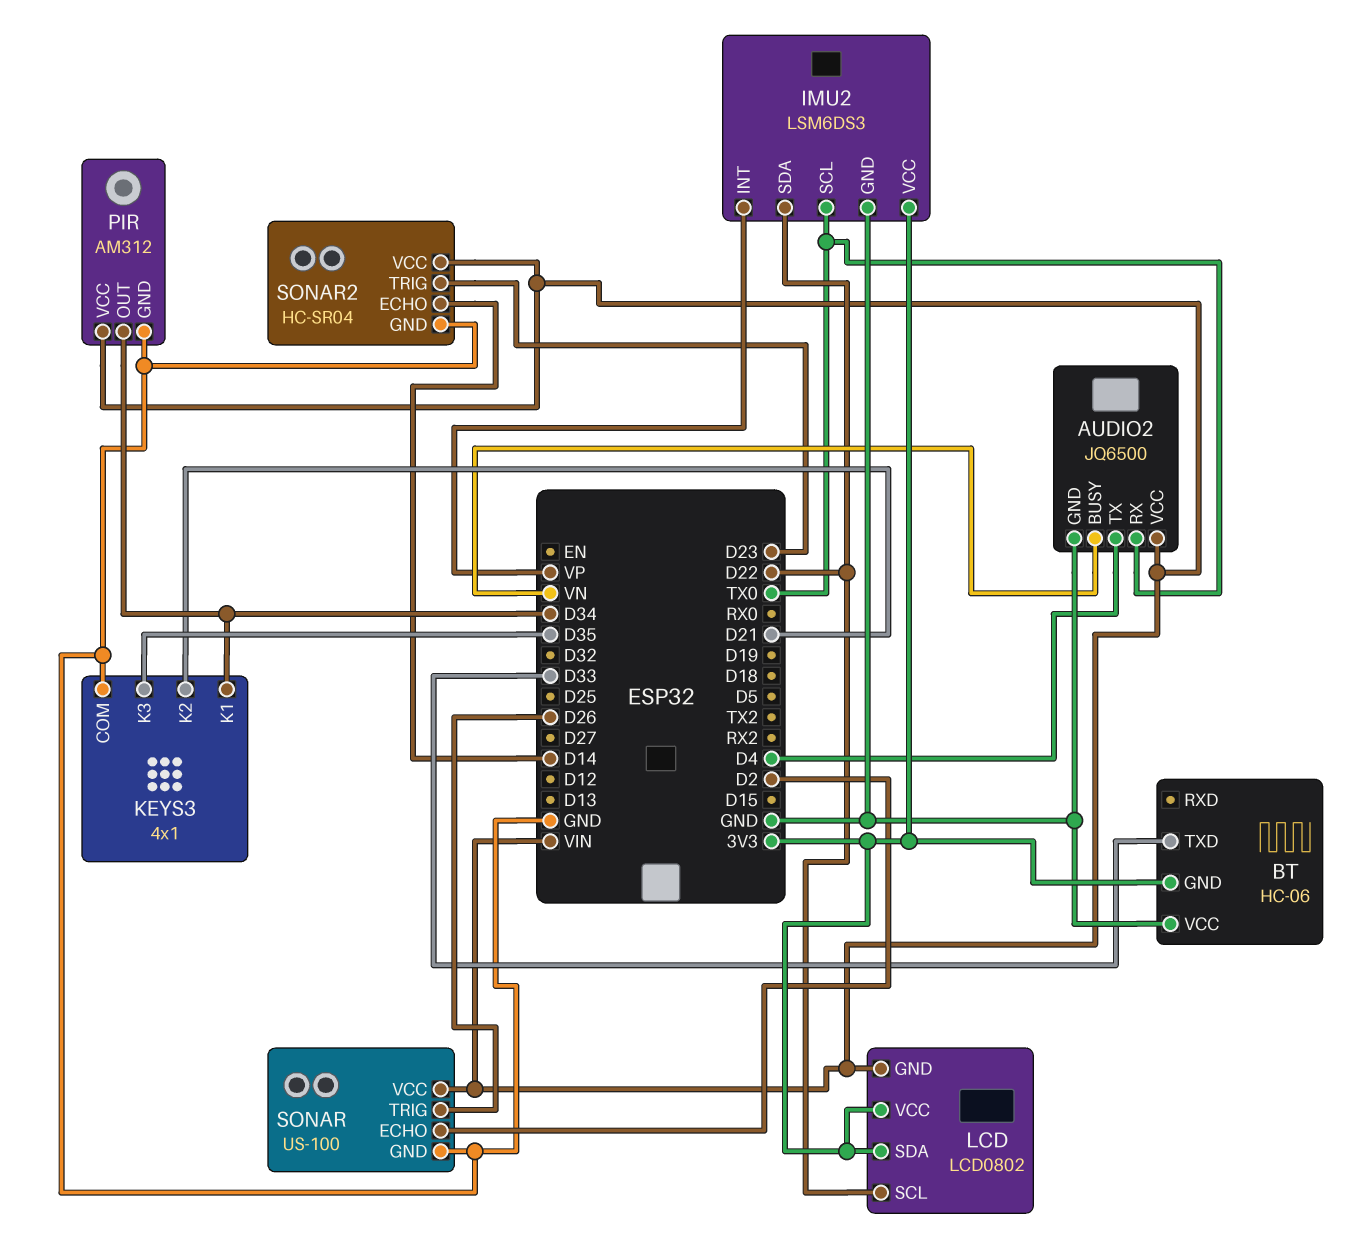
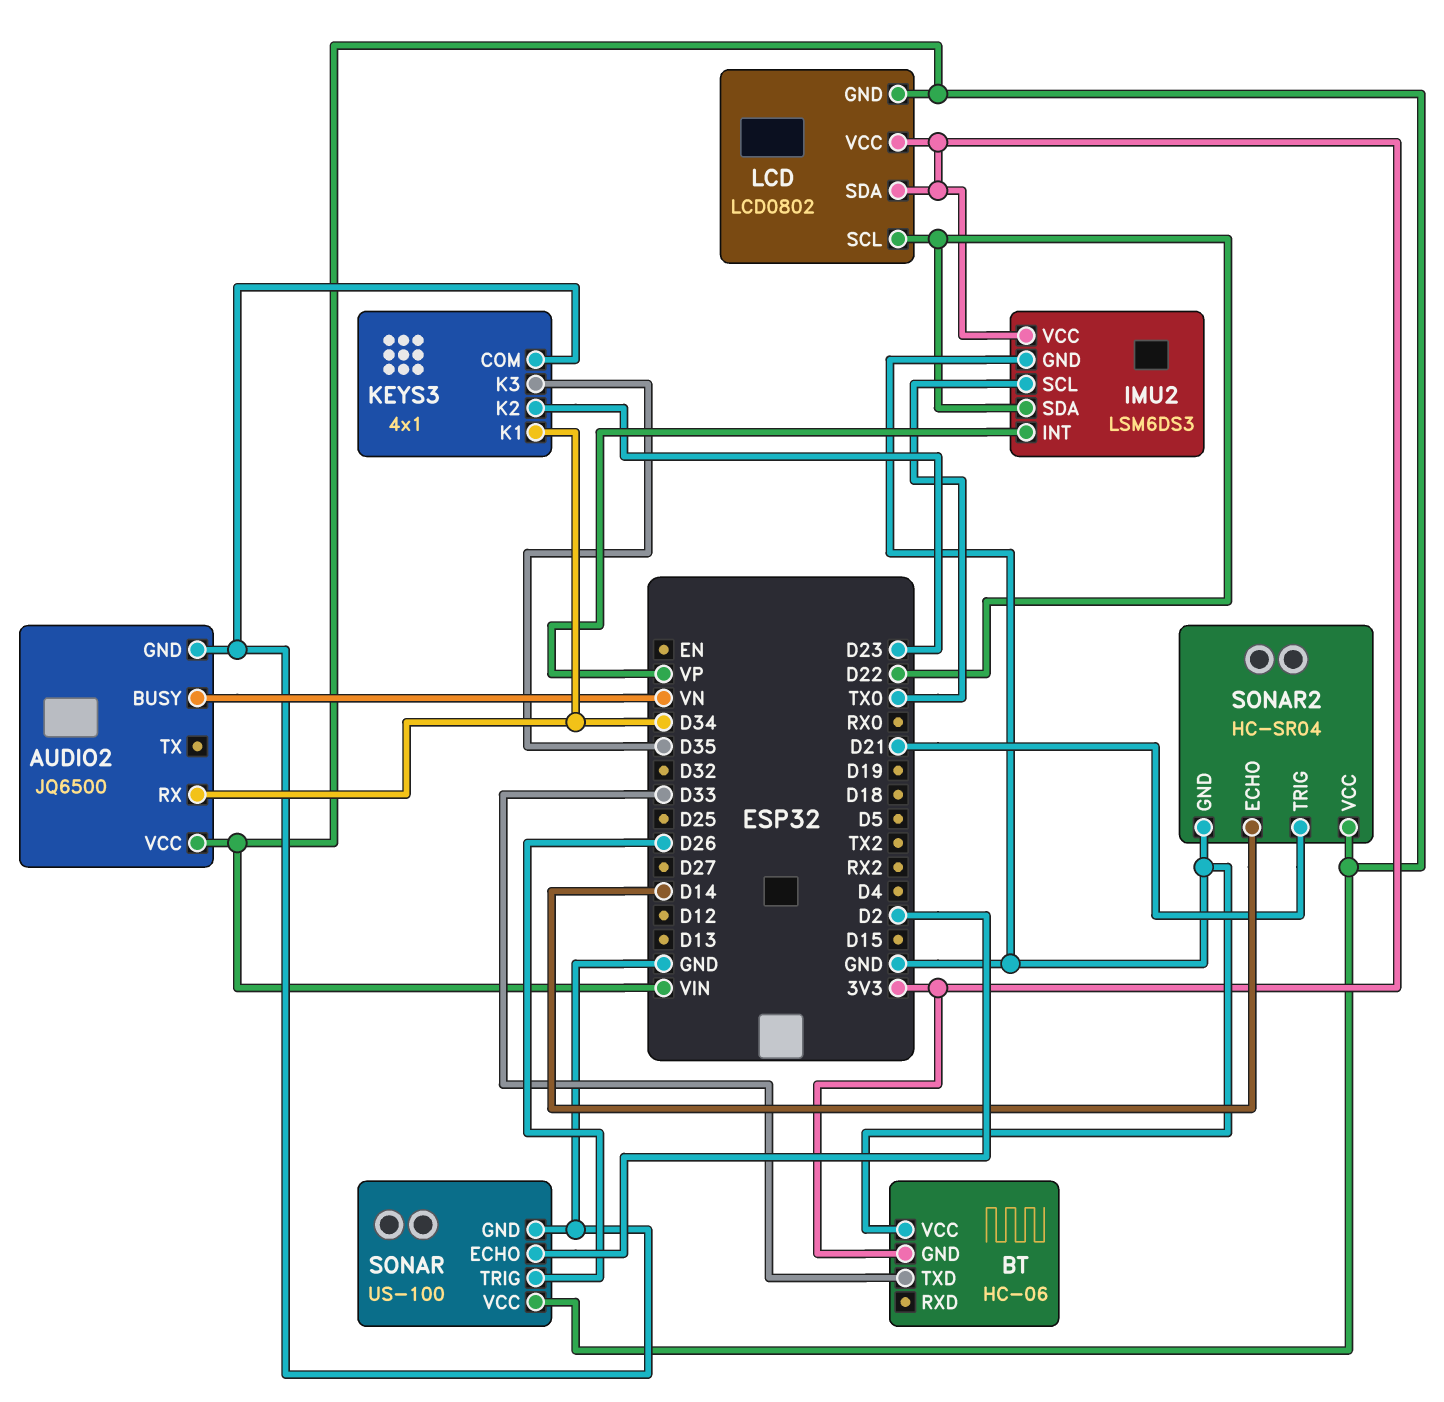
AUDIO2 pin RX: TX0 -> D34
AUDIO2 pin TX: D4 -> none
KEYS3 pin K2: D21 -> D23
PIR: AM312 -> none
PIR pin GND: GND -> none
PIR pin OUT: D34 -> none
PIR pin VCC: VIN -> none
SONAR2 pin TRIG: D23 -> D21

